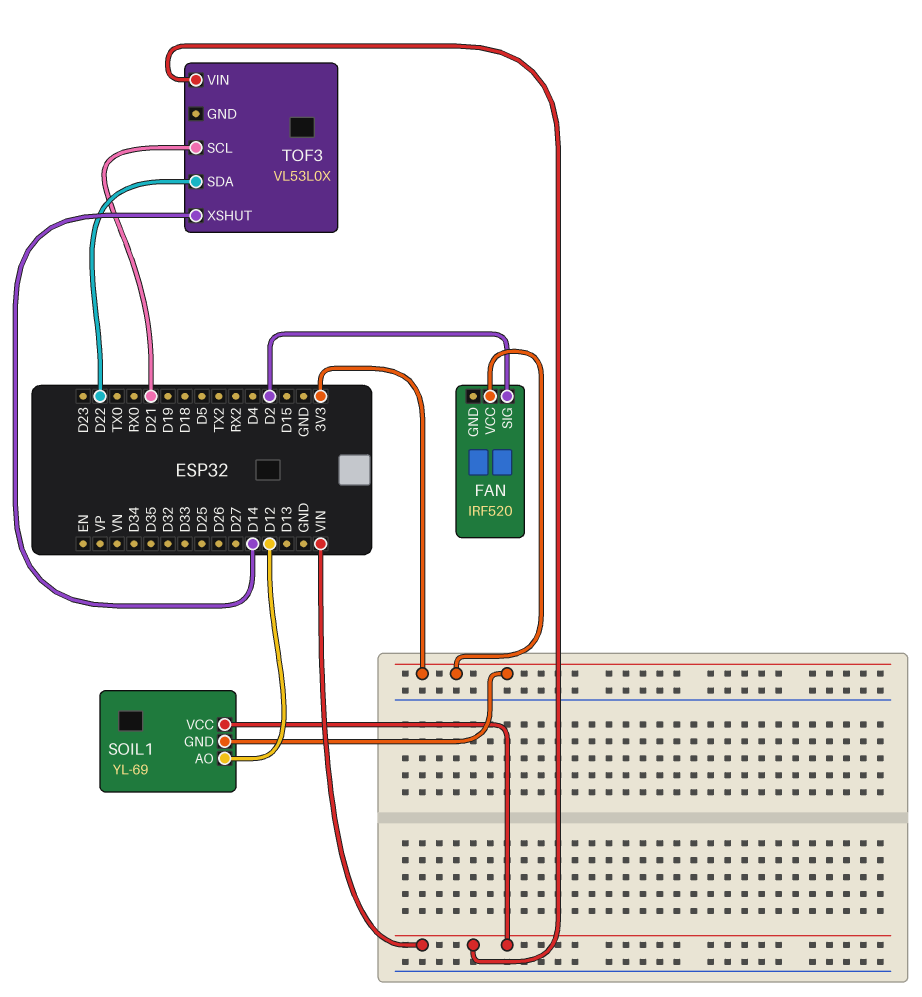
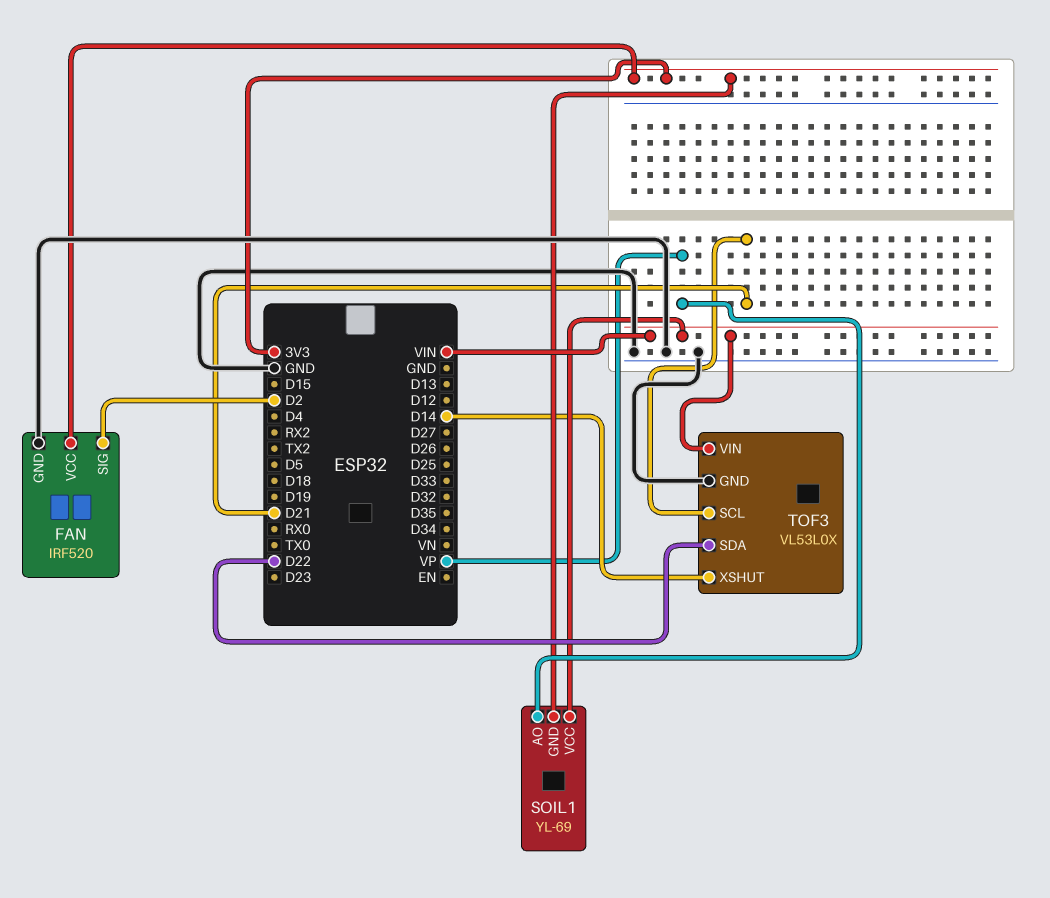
FAN pin GND: none -> GND
SOIL1 pin AO: D12 -> VP
TOF3 pin GND: none -> GND

